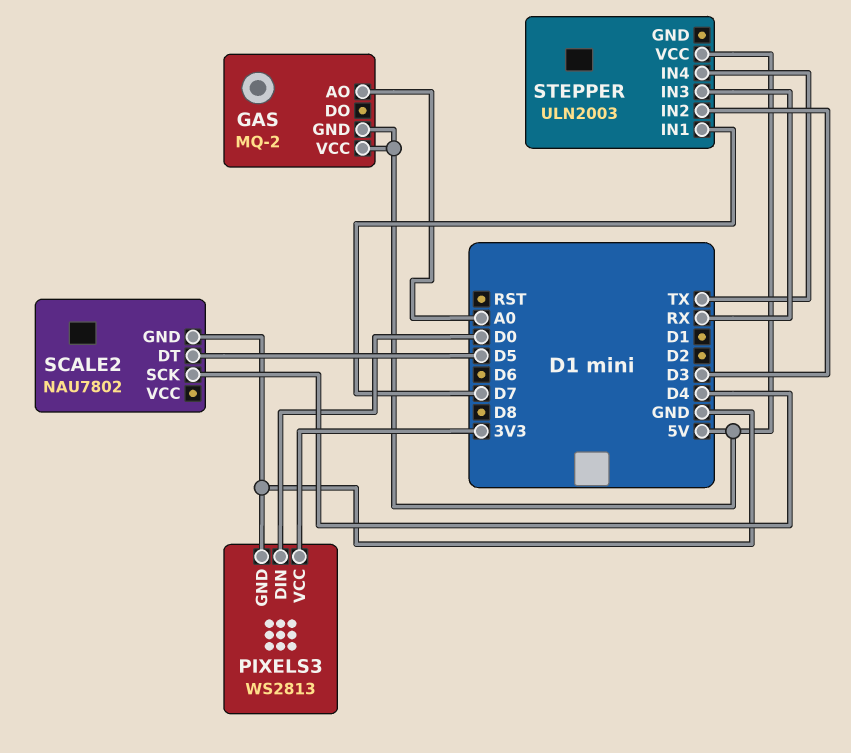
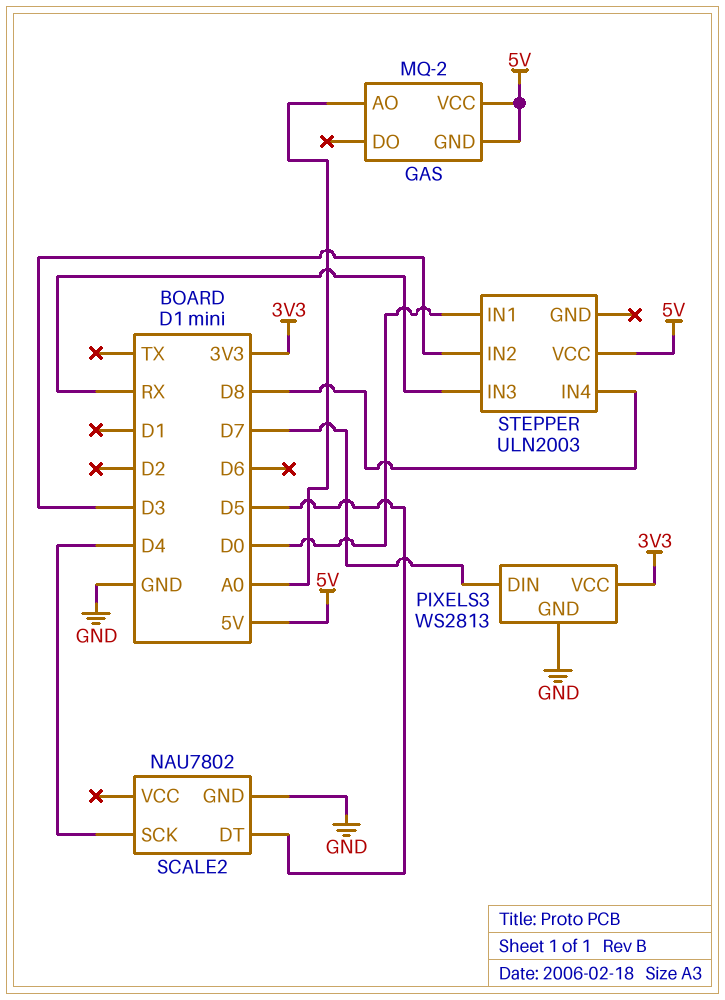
PIXELS3 pin DIN: D0 -> D7
STEPPER pin IN1: D7 -> D0
STEPPER pin IN4: TX -> D8

